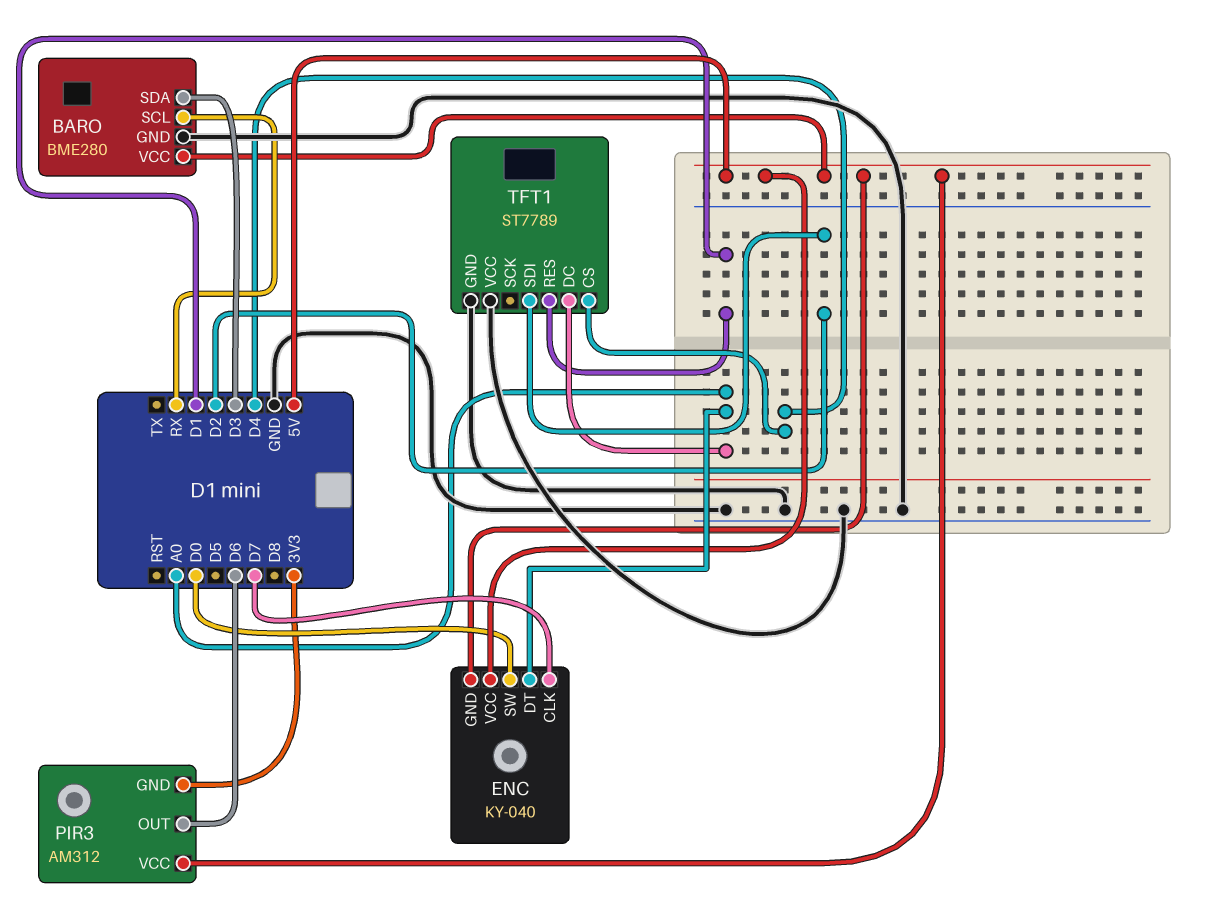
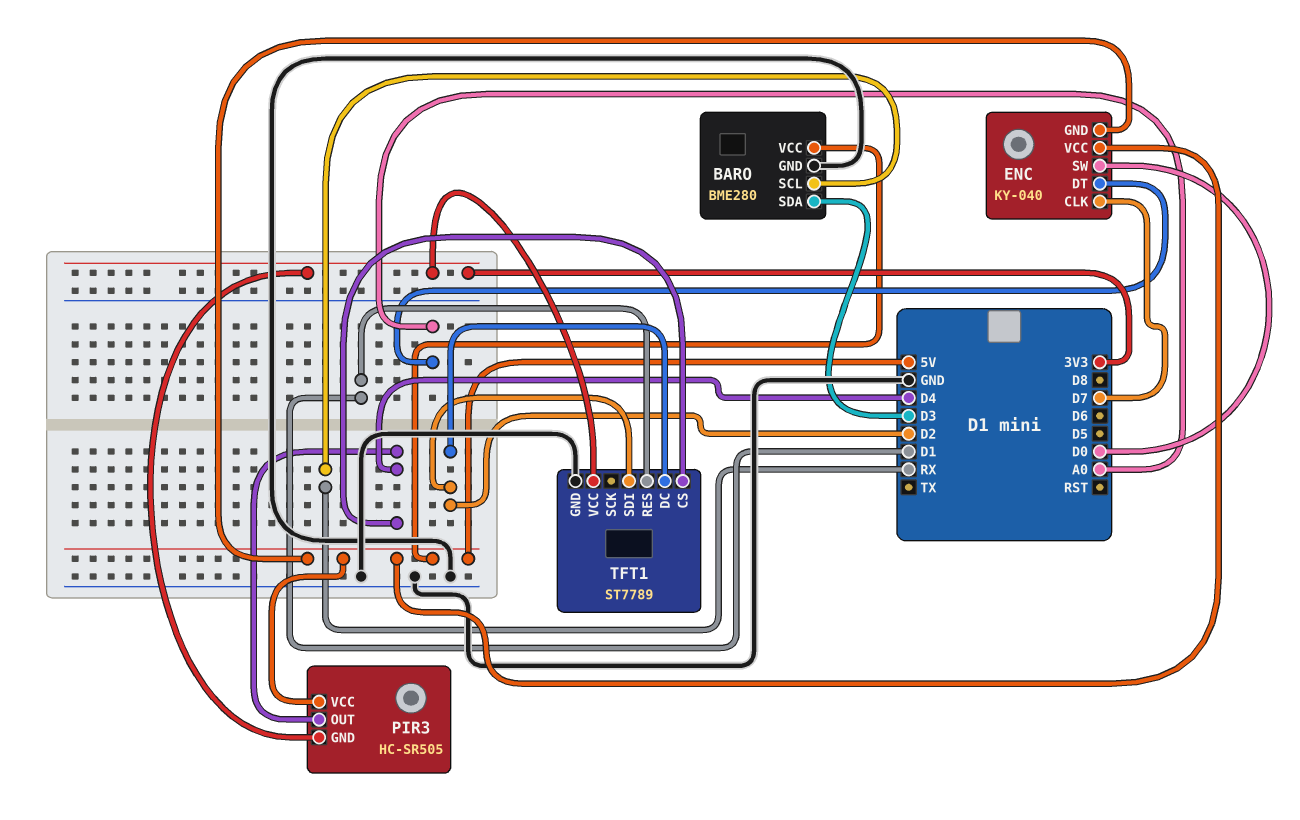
PIR3: AM312 -> HC-SR505
PIR3 pin OUT: D6 -> D4
TFT1 pin DC: A0 -> D2
TFT1 pin VCC: GND -> 3V3

